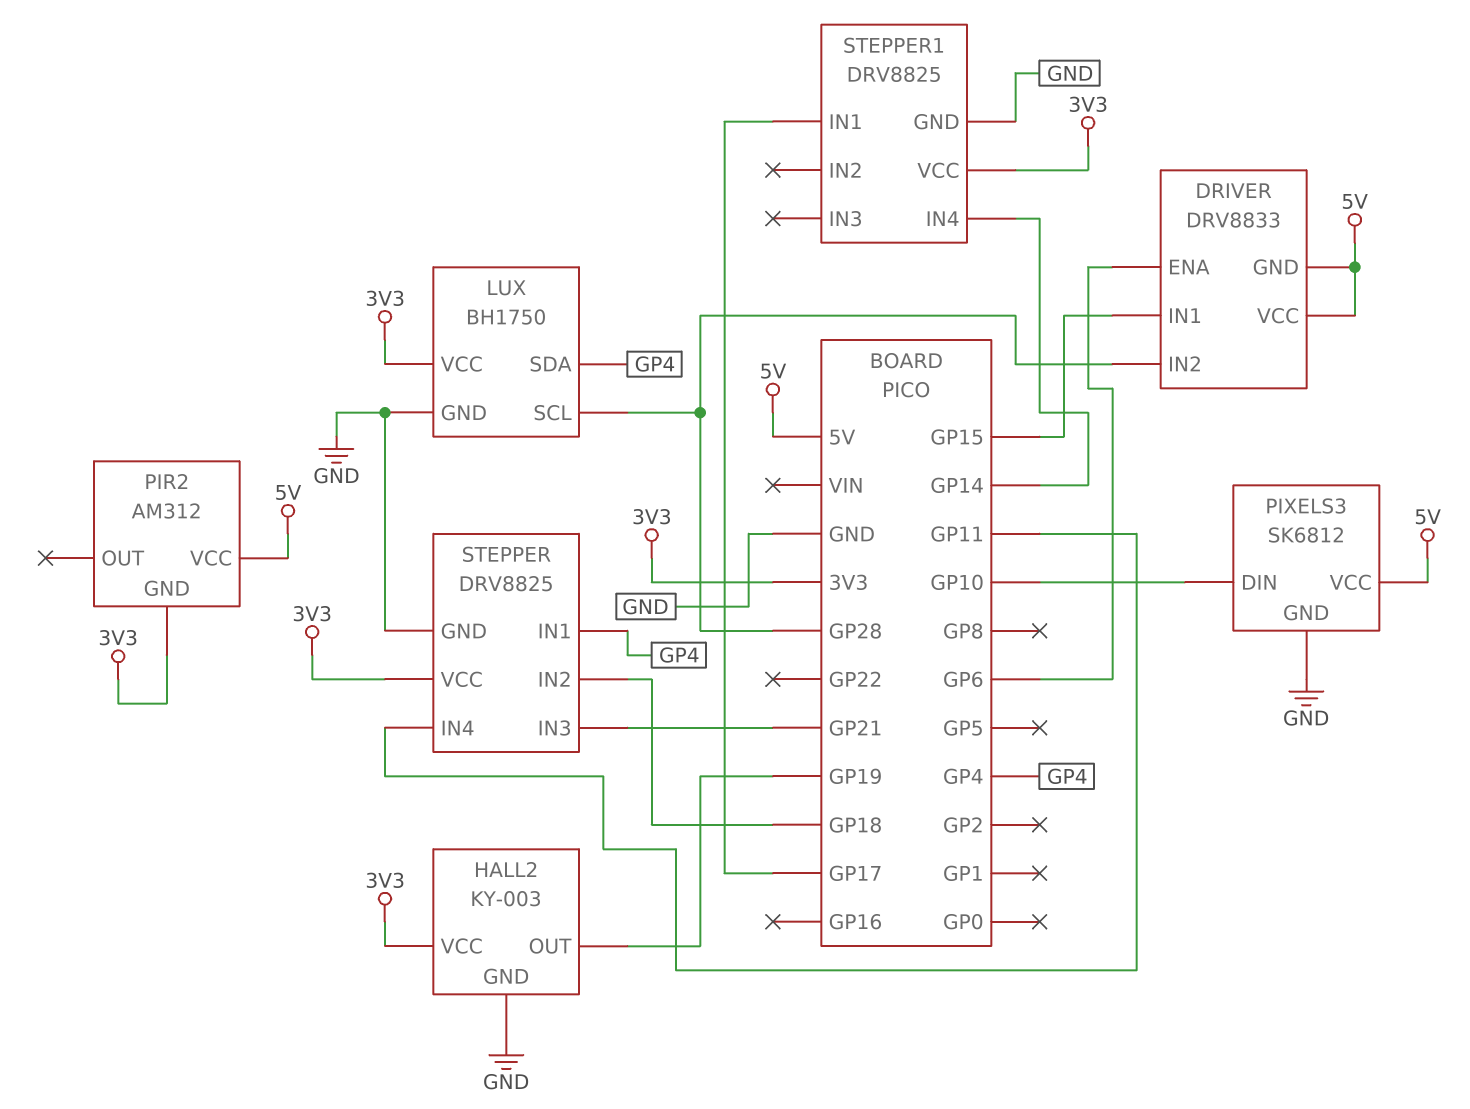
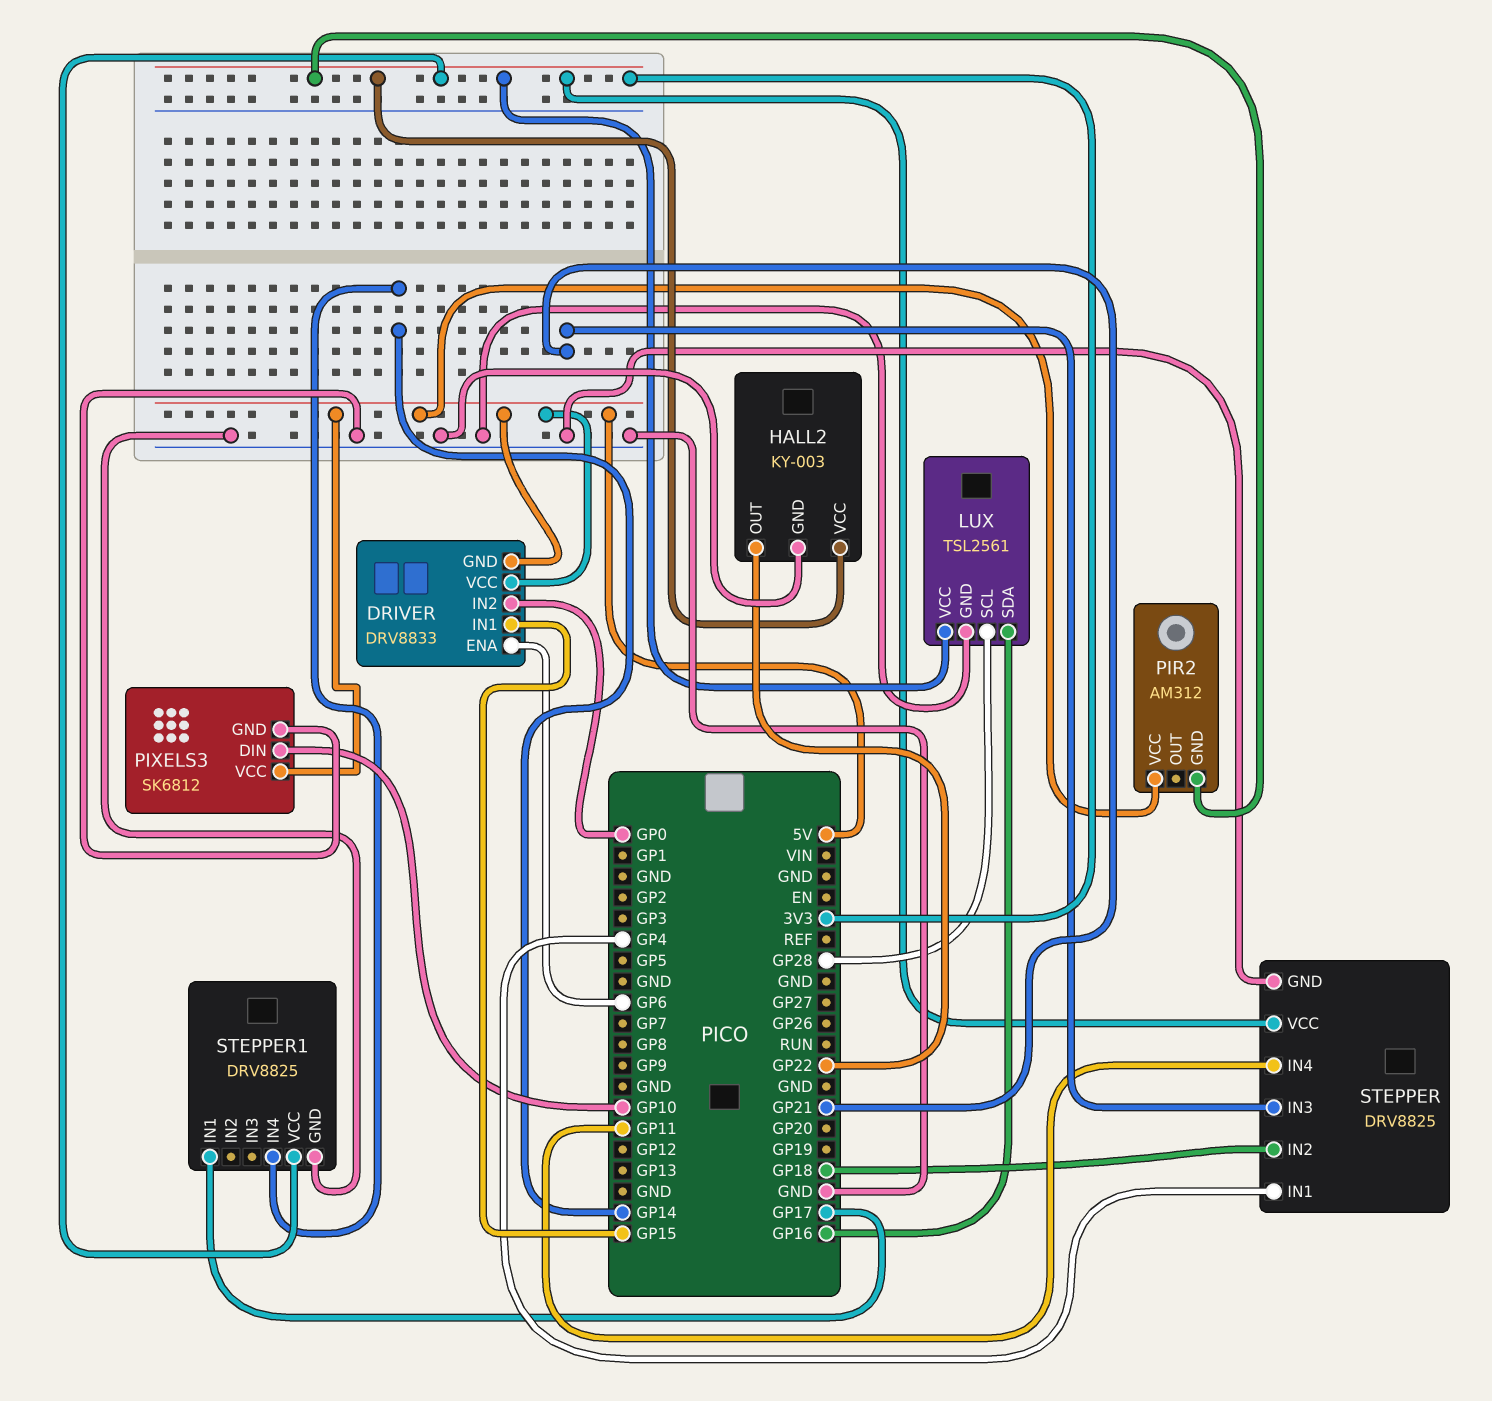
DRIVER pin IN2: GP28 -> GP0
HALL2 pin OUT: GP19 -> GP22
LUX: BH1750 -> TSL2561
LUX pin SDA: GP4 -> GP16

